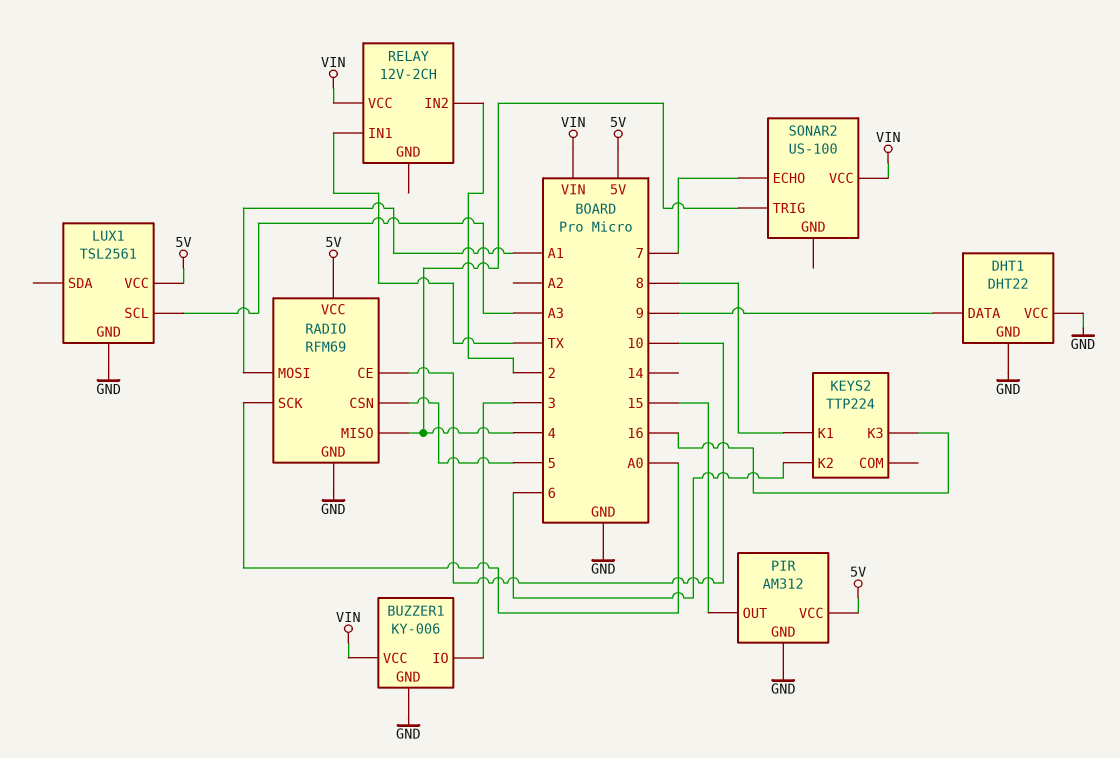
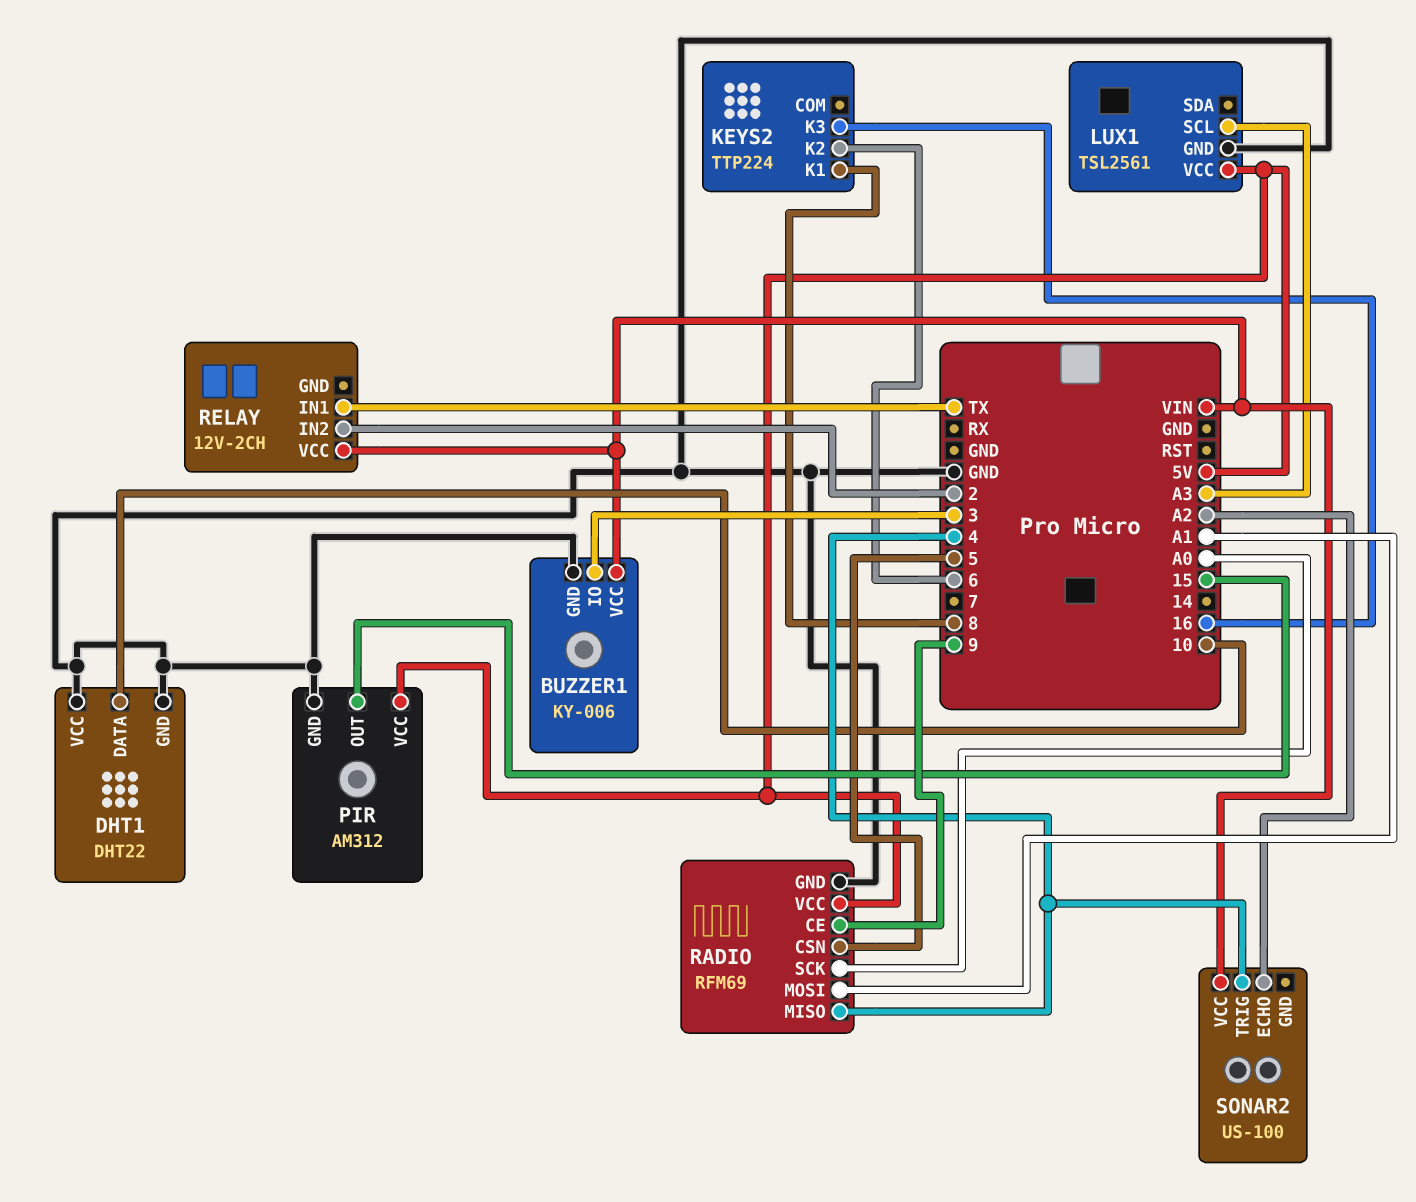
DHT1 pin DATA: 9 -> 10
RADIO pin CE: 10 -> 9
SONAR2 pin ECHO: 7 -> A2

